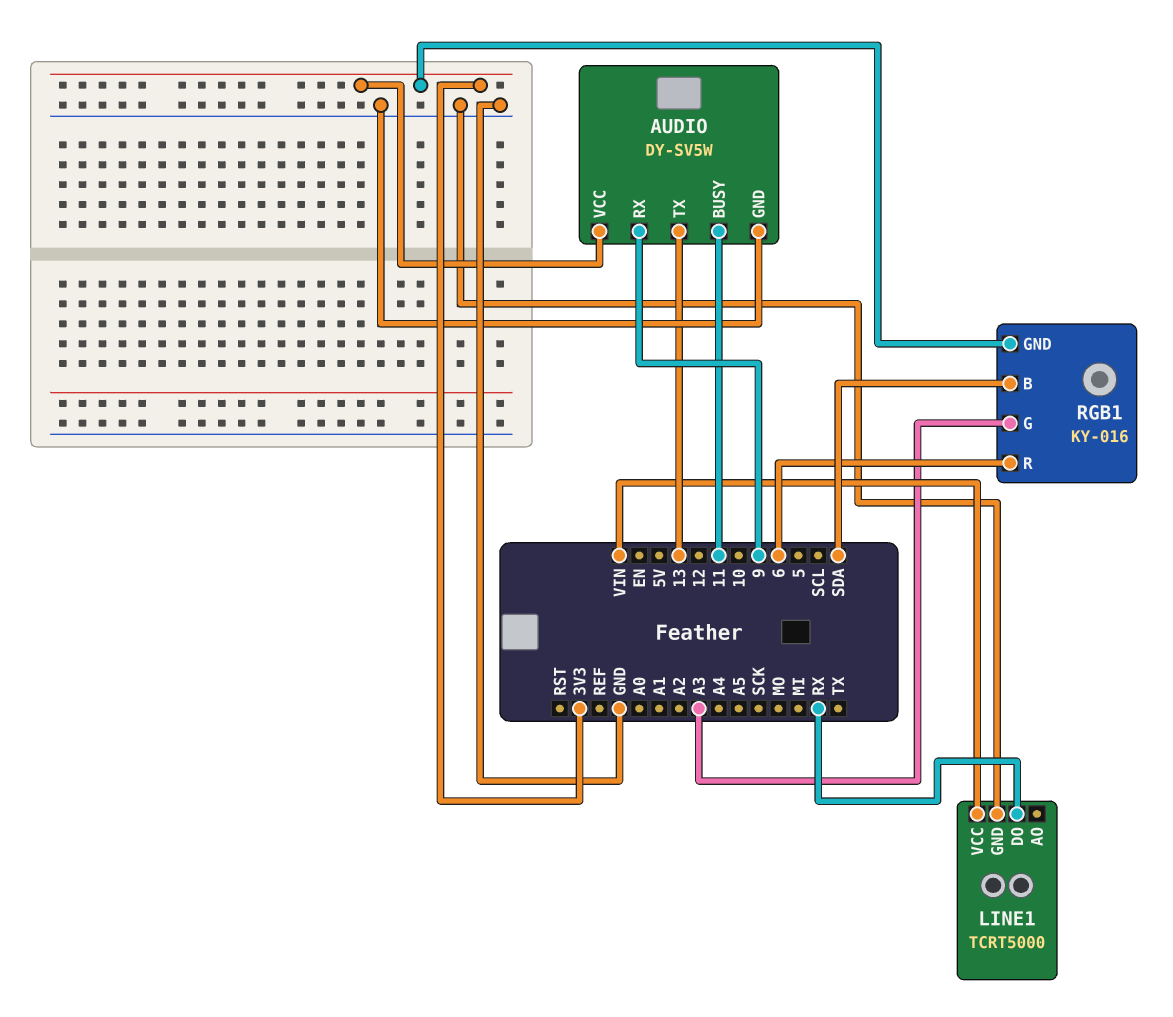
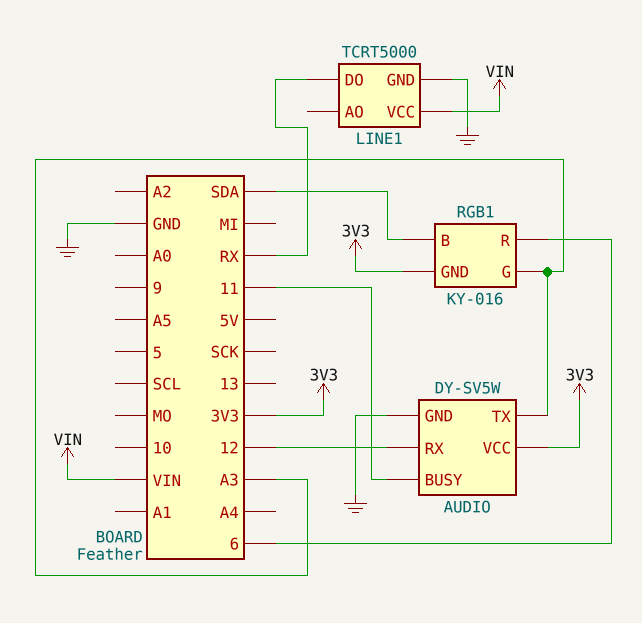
AUDIO pin RX: 9 -> 12
AUDIO pin TX: 13 -> A3

